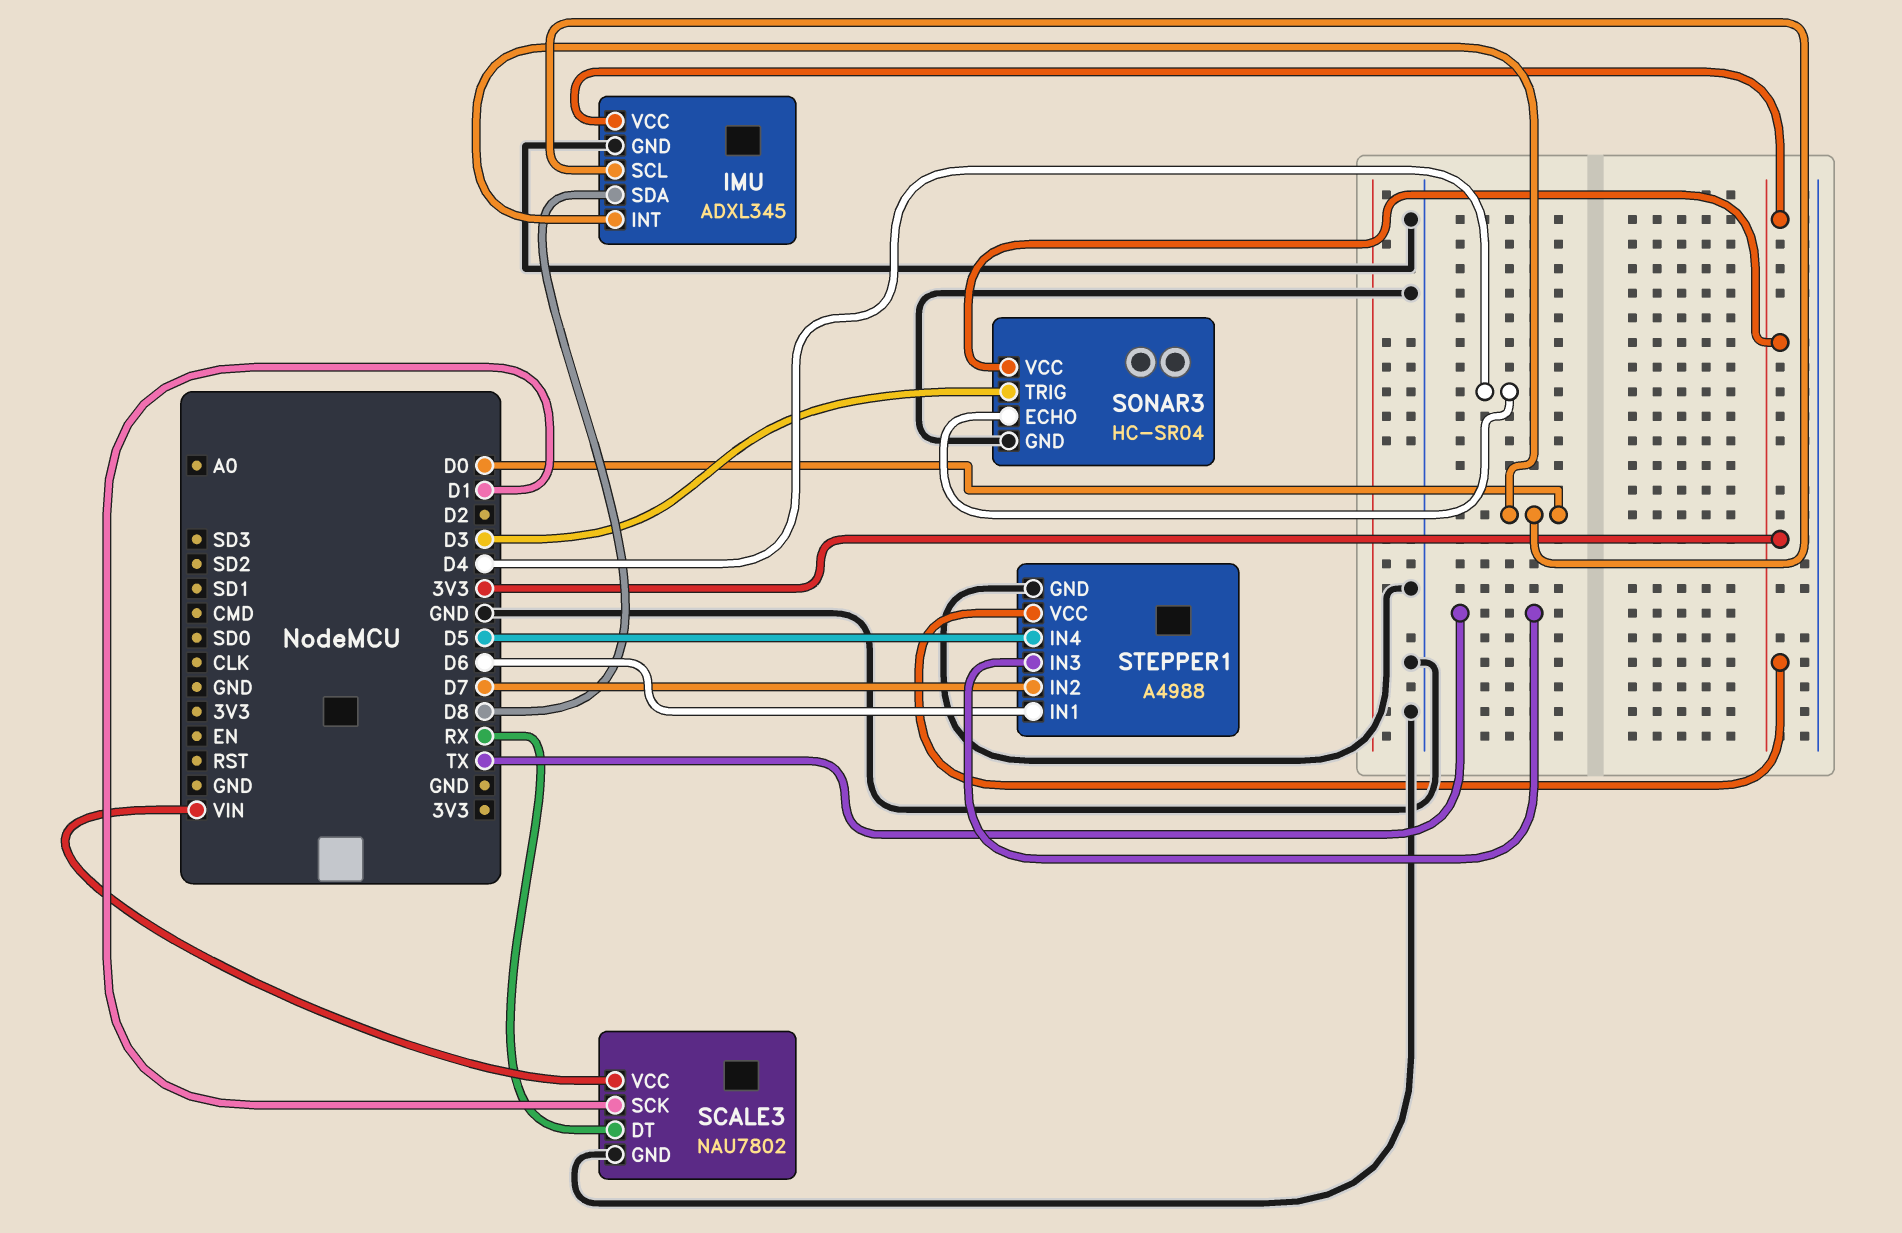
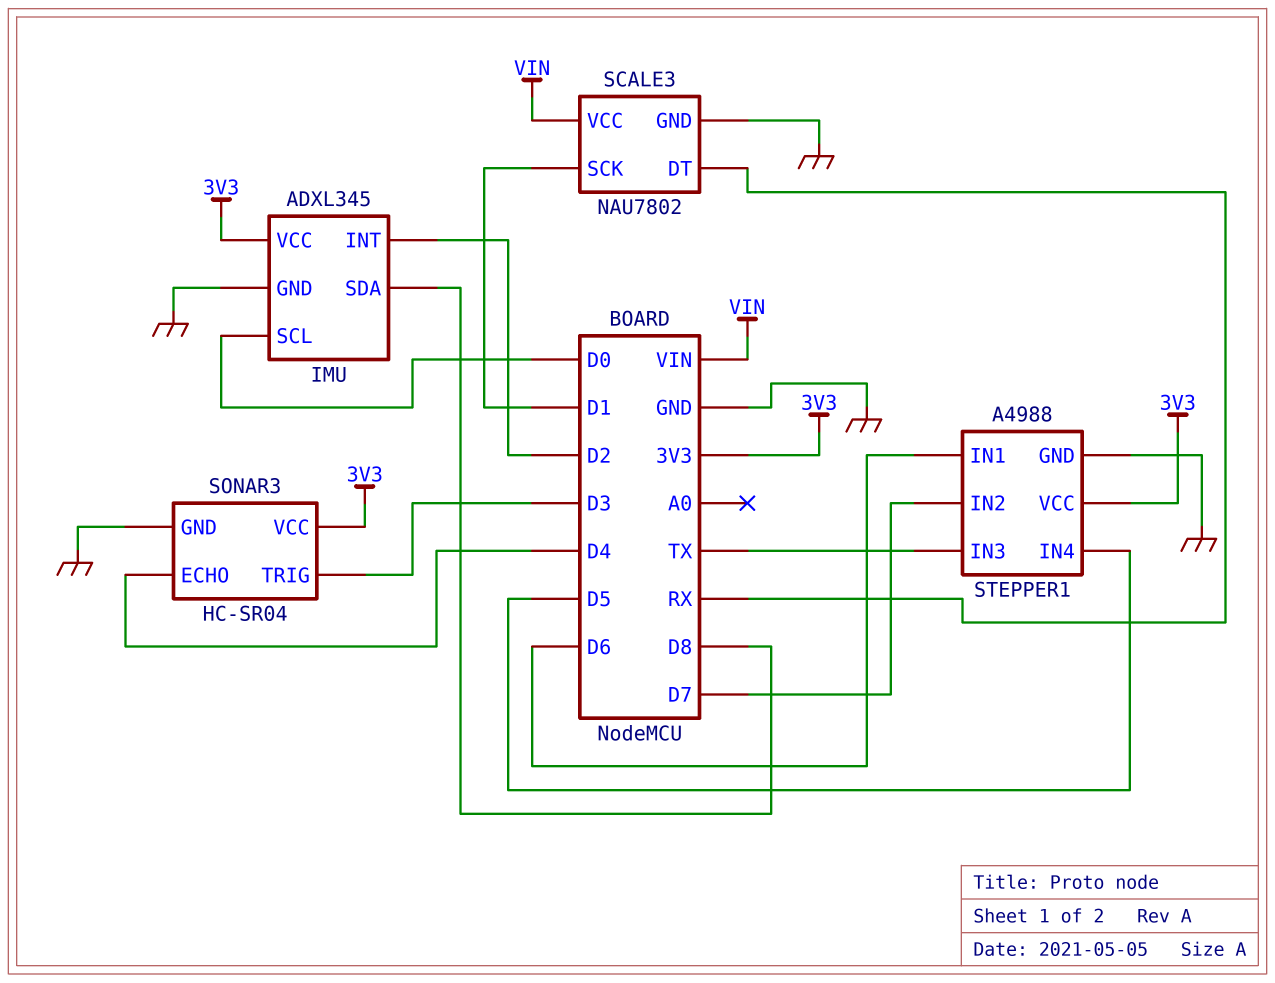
IMU pin INT: D0 -> D2

